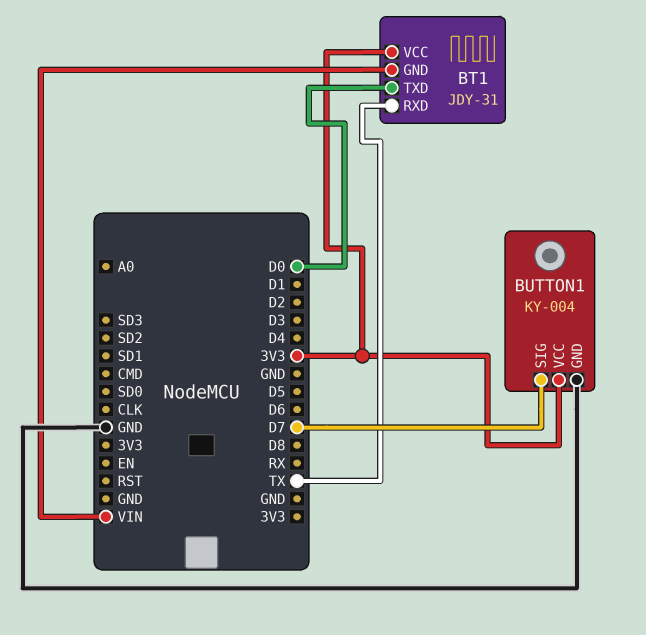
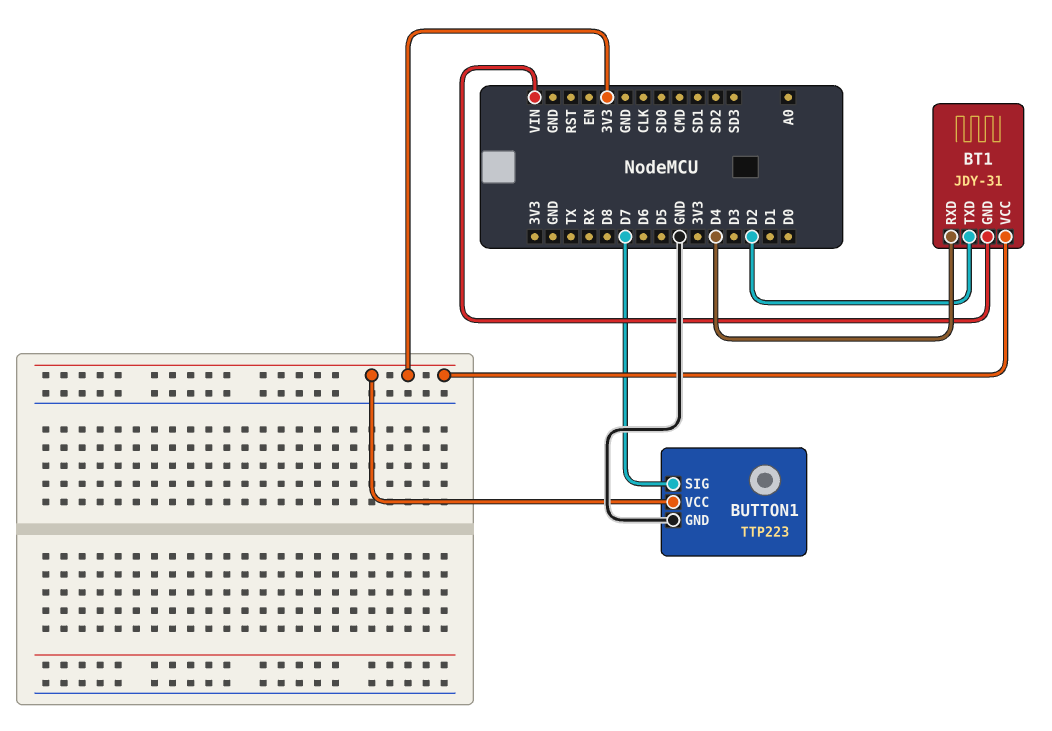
BT1 pin RXD: TX -> D4
BT1 pin TXD: D0 -> D2
BUTTON1: KY-004 -> TTP223

